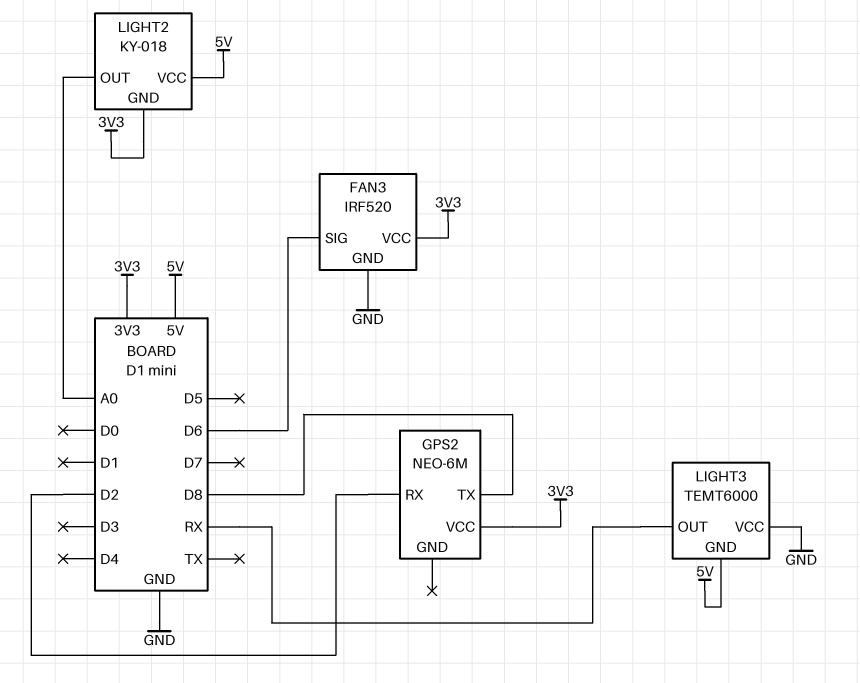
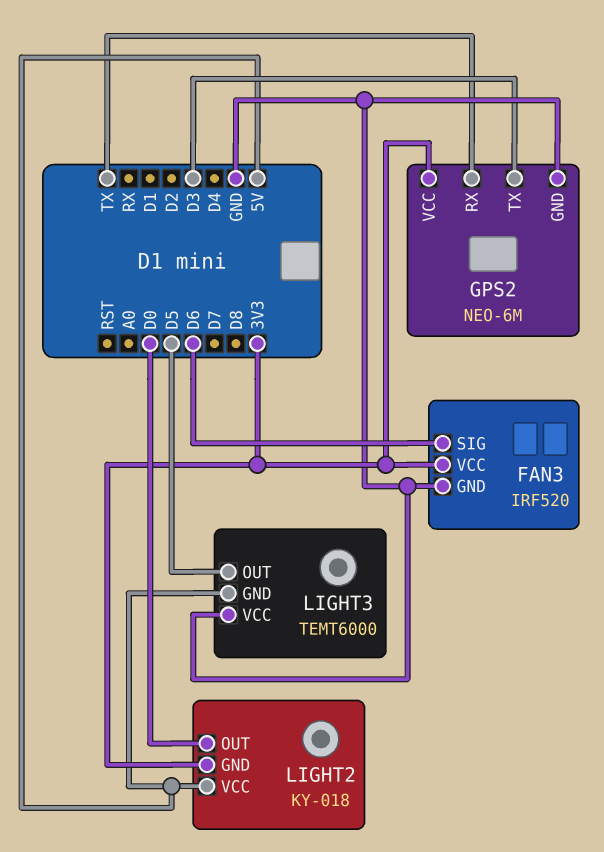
GPS2 pin GND: none -> GND
GPS2 pin RX: D2 -> TX
GPS2 pin TX: D8 -> D3
LIGHT2 pin OUT: A0 -> D0
LIGHT3 pin OUT: RX -> D5

